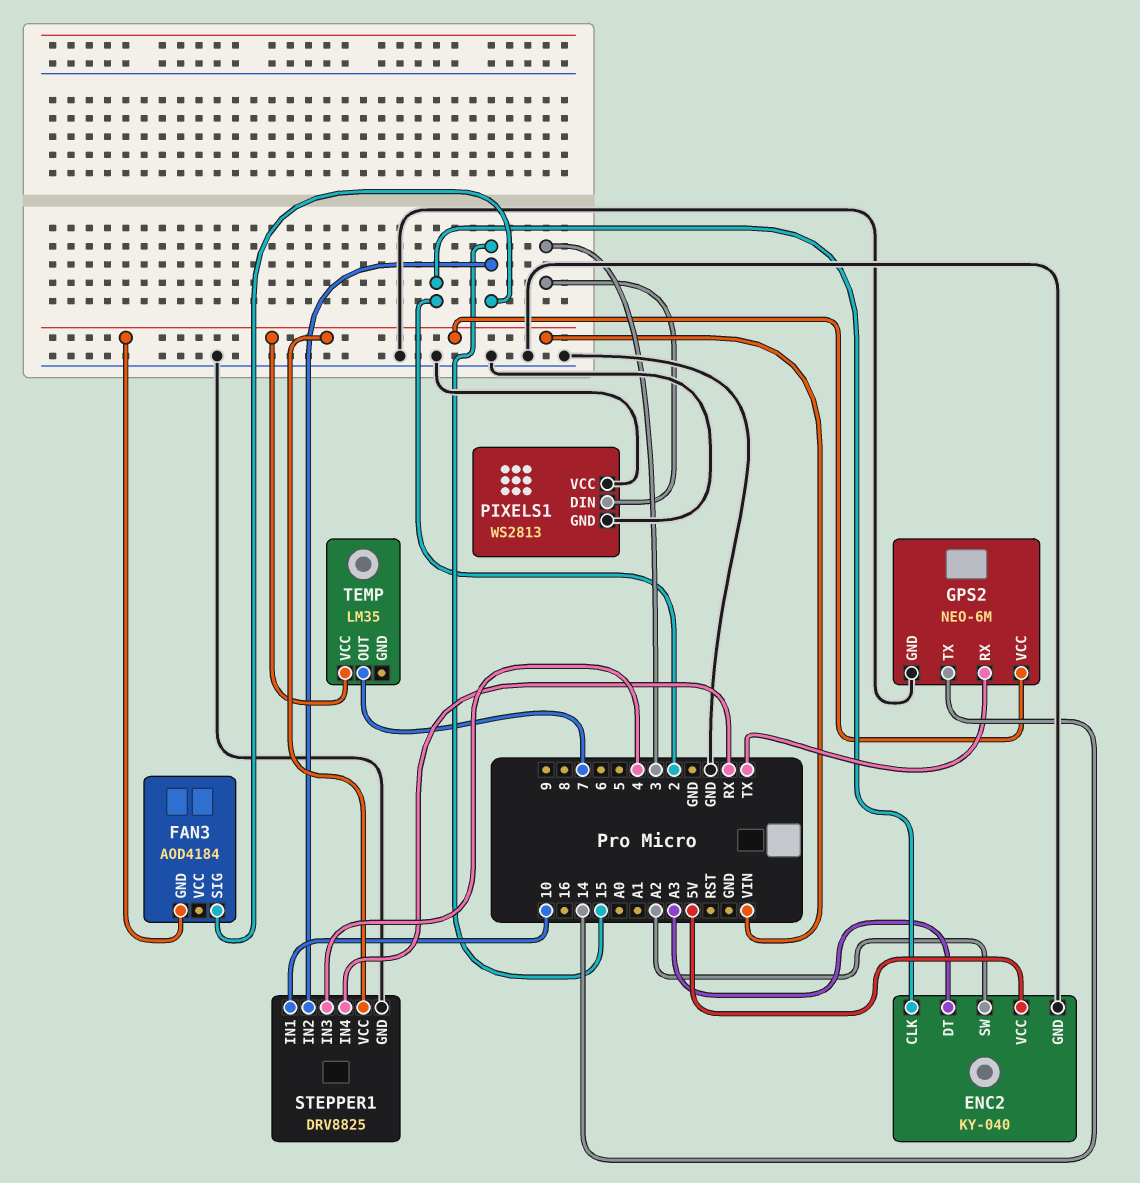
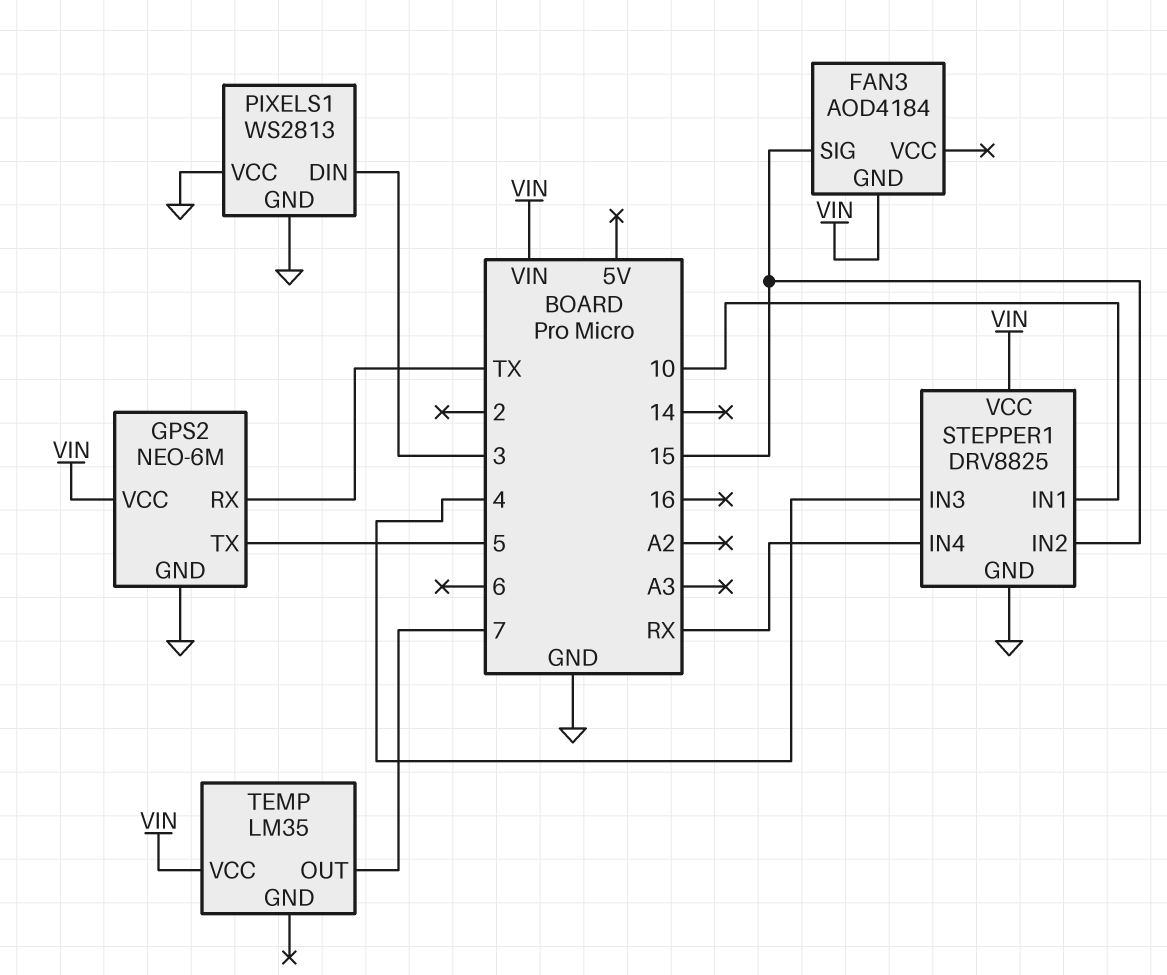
ENC2: KY-040 -> none
ENC2 pin CLK: 2 -> none
ENC2 pin DT: A3 -> none
ENC2 pin GND: GND -> none
ENC2 pin SW: A2 -> none
ENC2 pin VCC: 5V -> none
GPS2 pin TX: 14 -> 5

